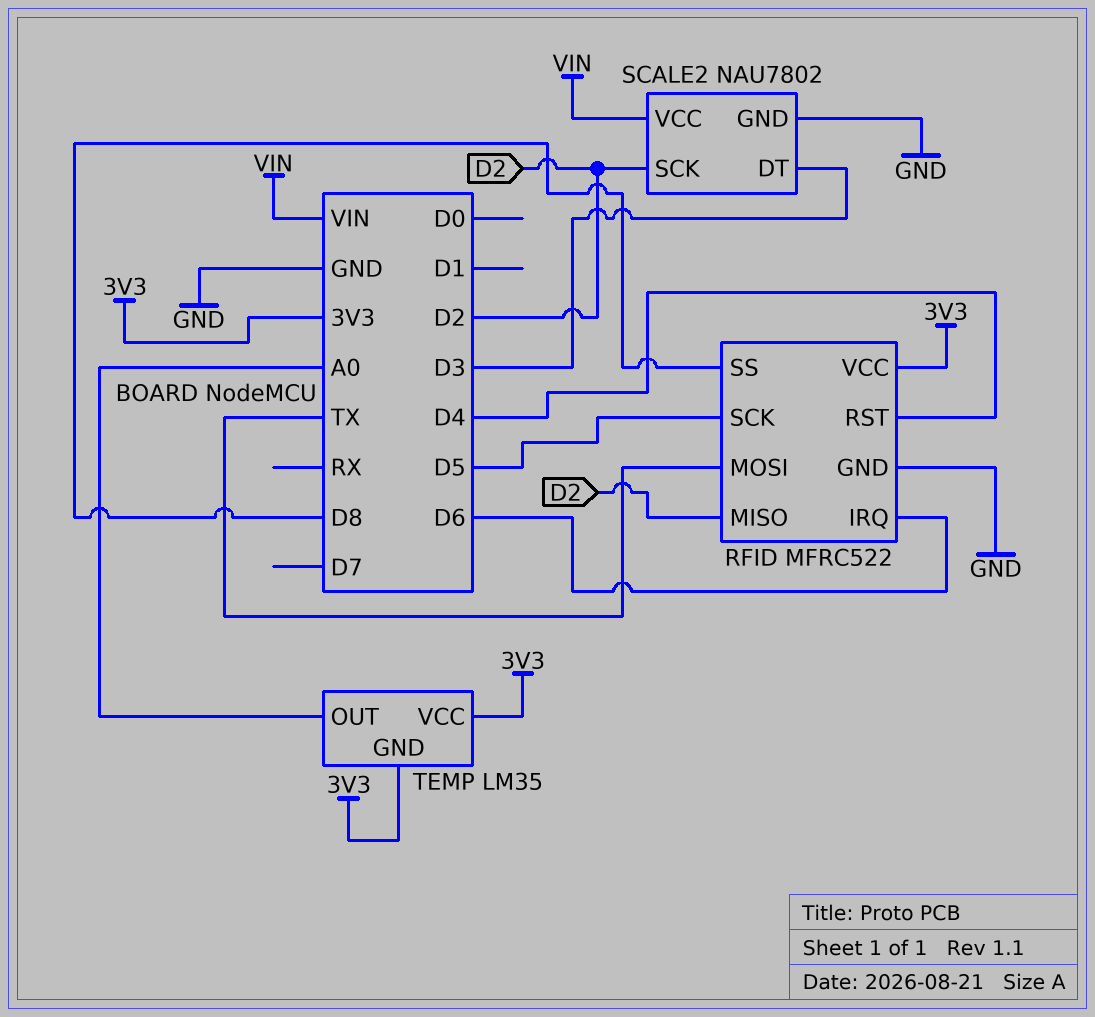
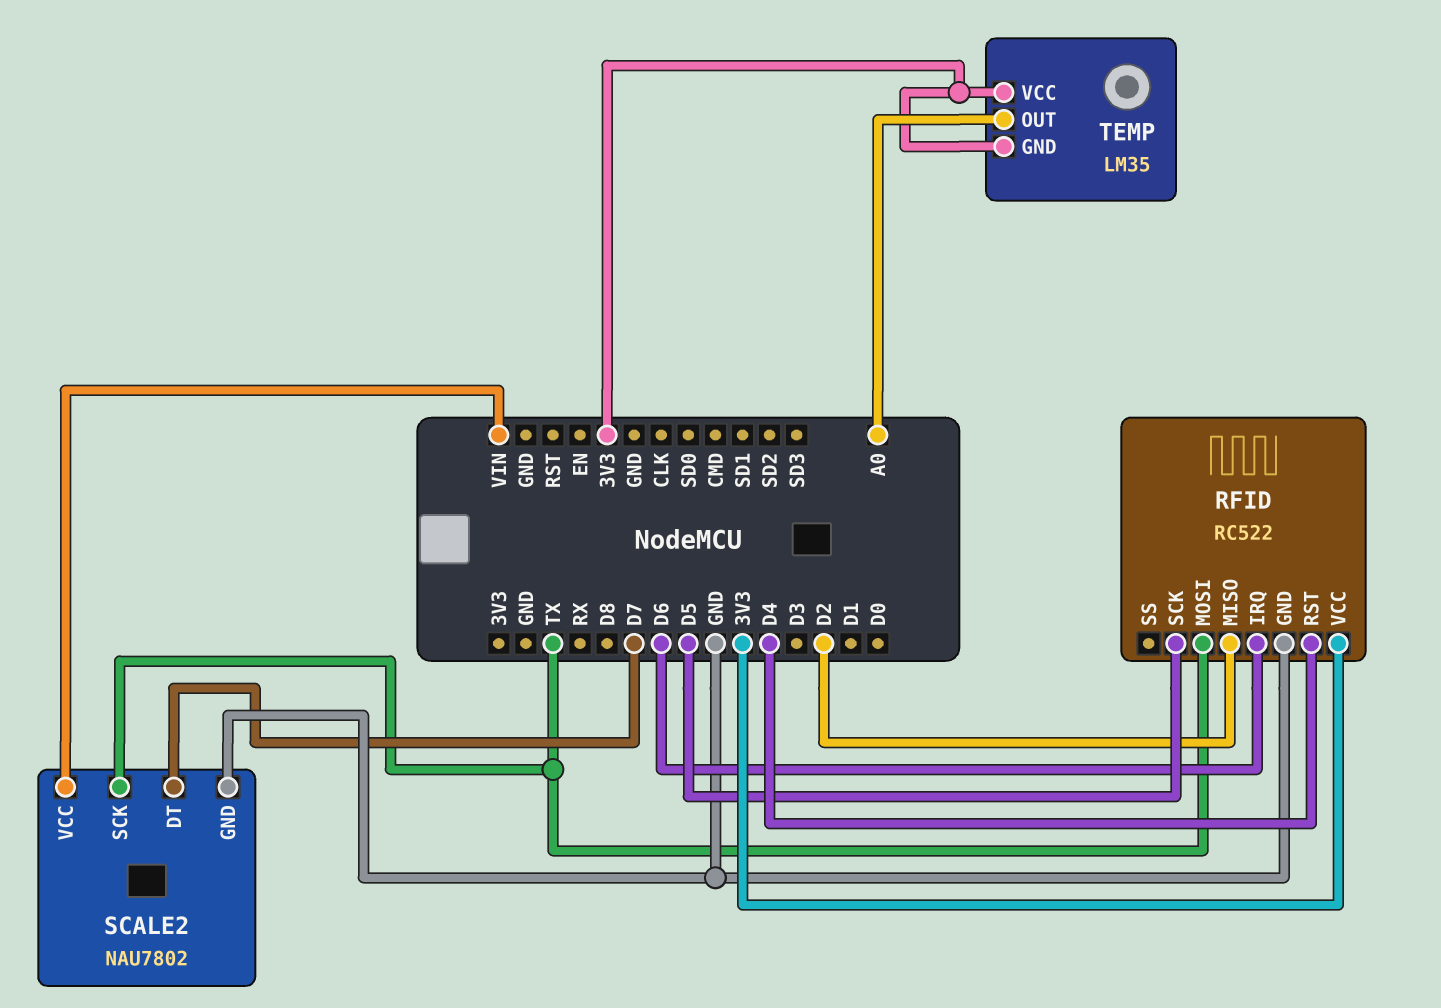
RFID: MFRC522 -> RC522
RFID pin SS: D8 -> none
SCALE2 pin DT: D3 -> D7
SCALE2 pin SCK: D2 -> TX

